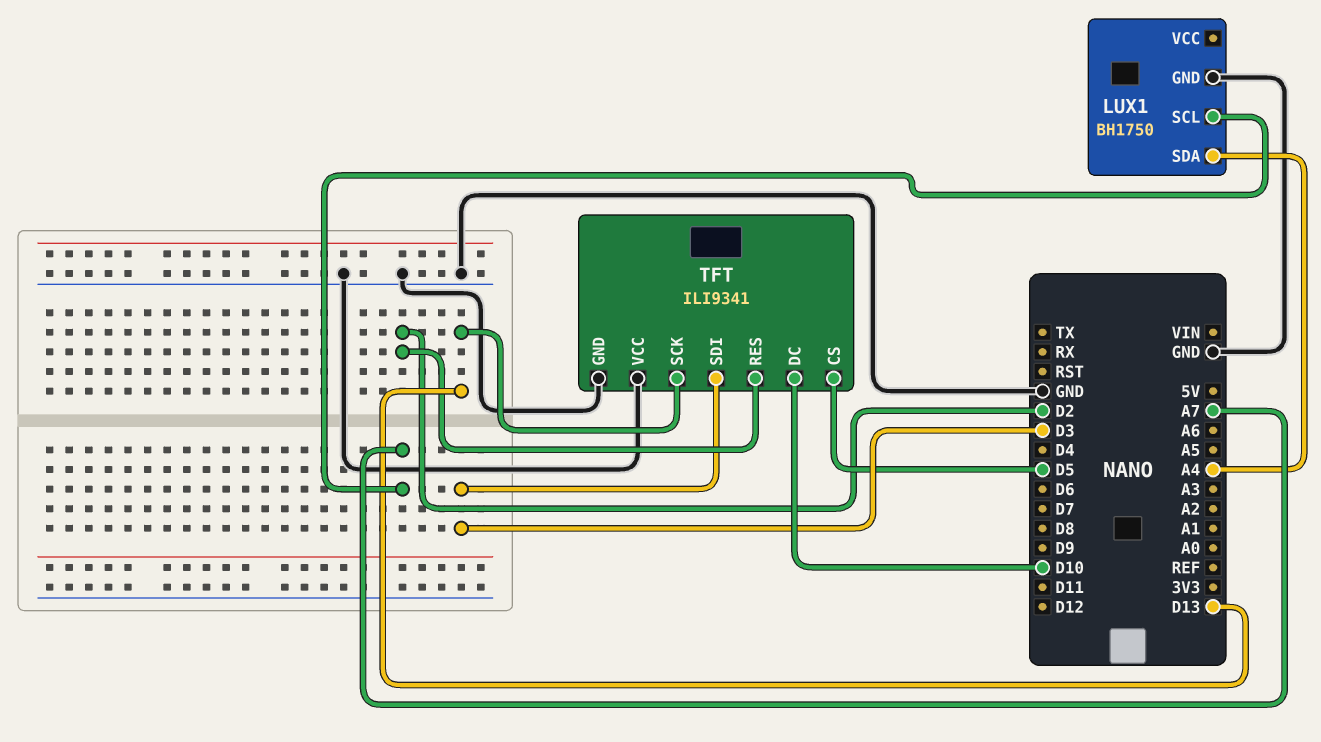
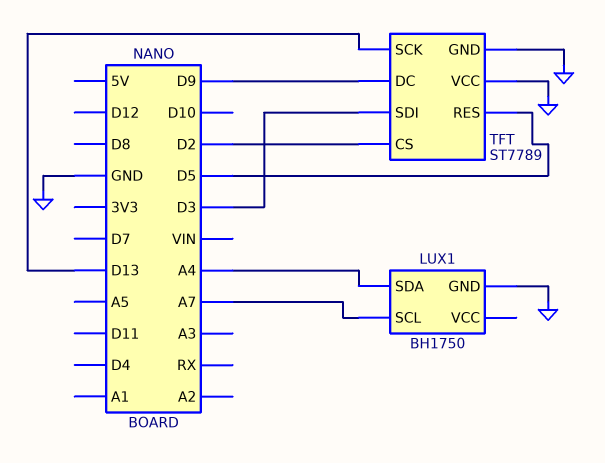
TFT: ILI9341 -> ST7789
TFT pin CS: D5 -> D2
TFT pin DC: D10 -> D9
TFT pin RES: D2 -> D5

